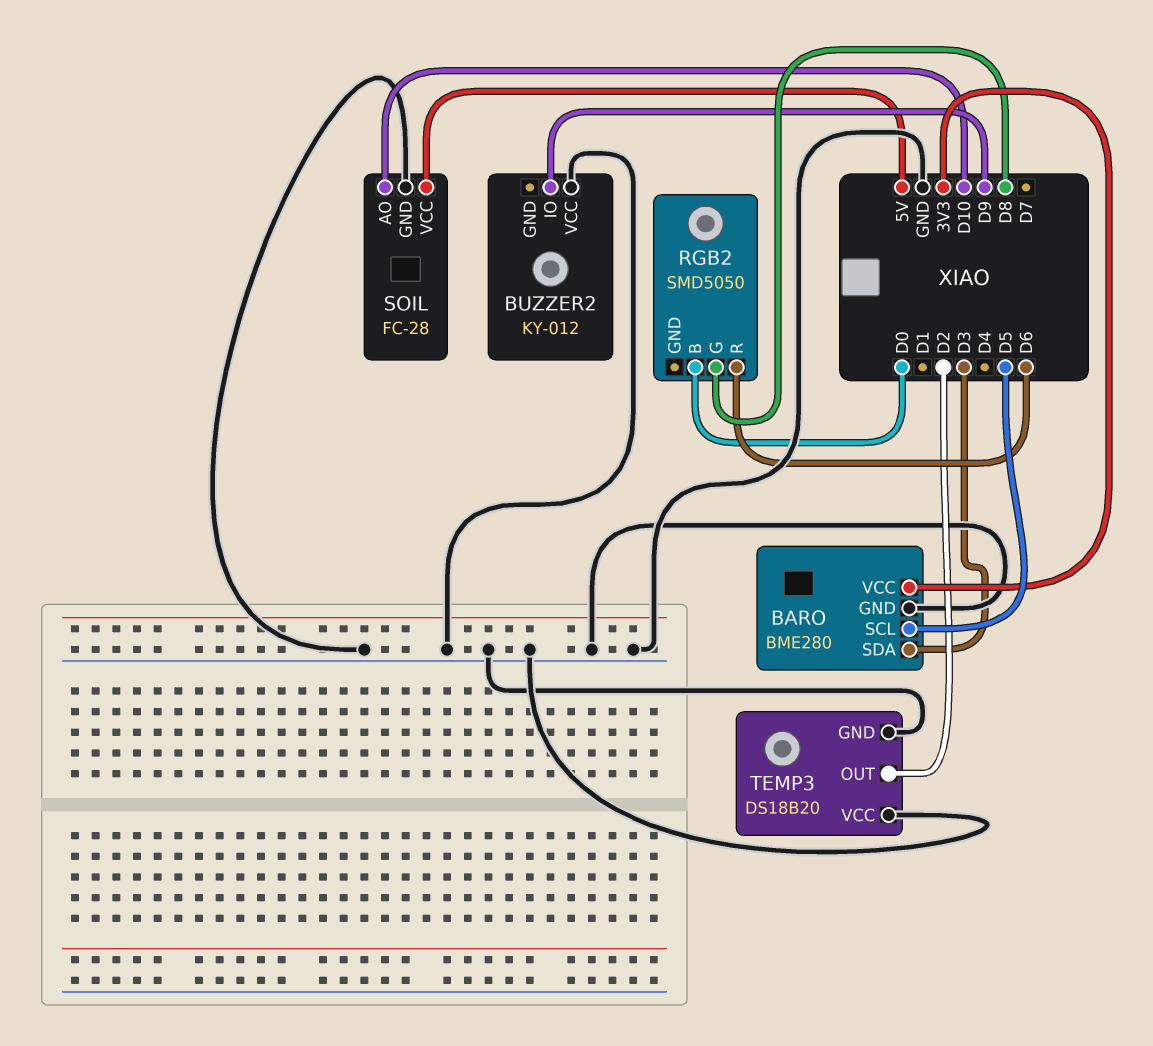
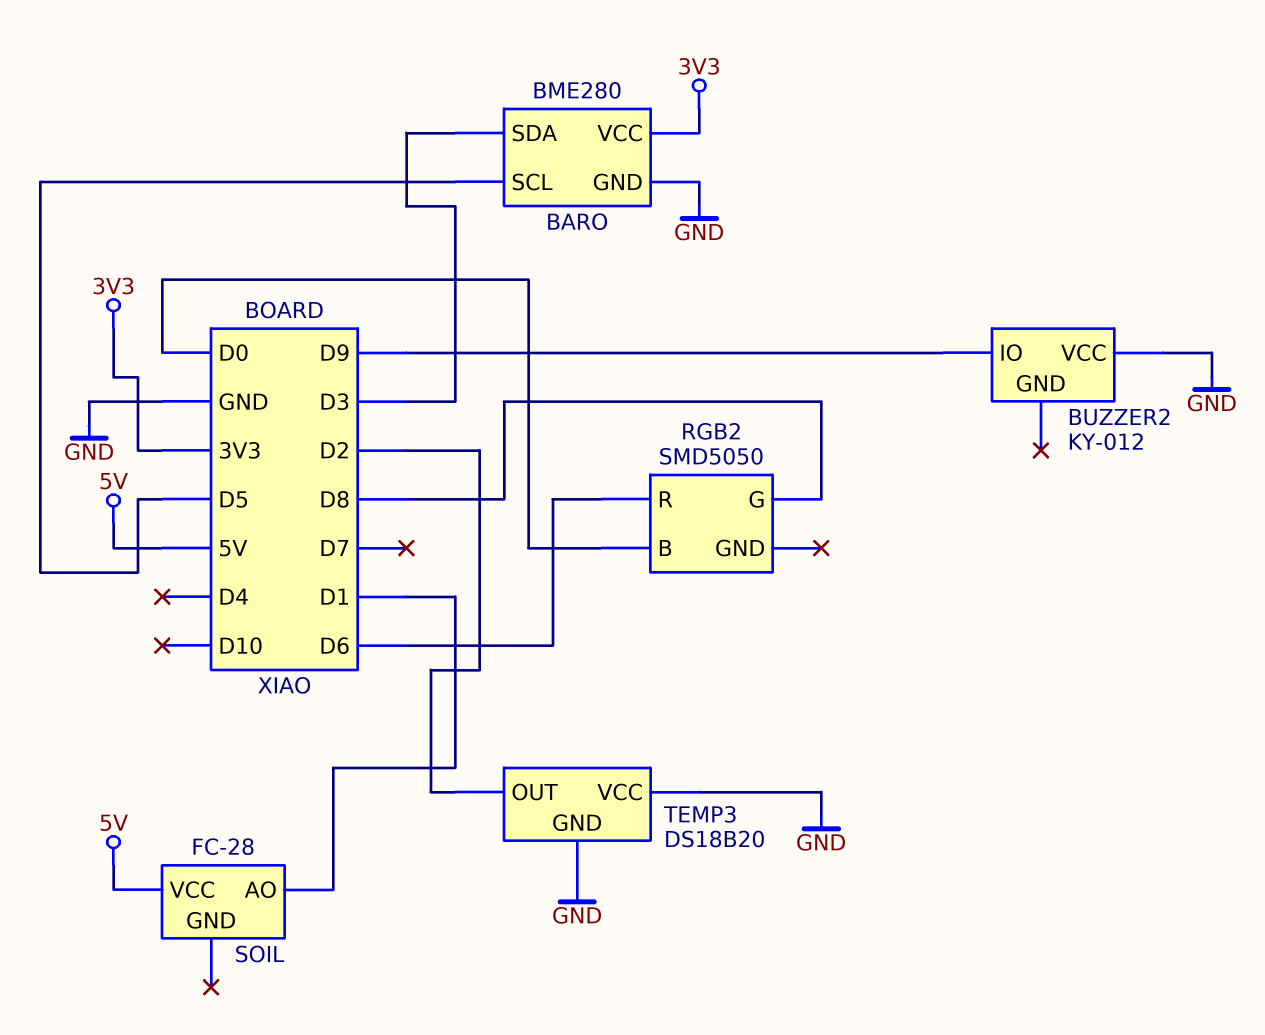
SOIL pin AO: D10 -> D1
SOIL pin GND: GND -> none

